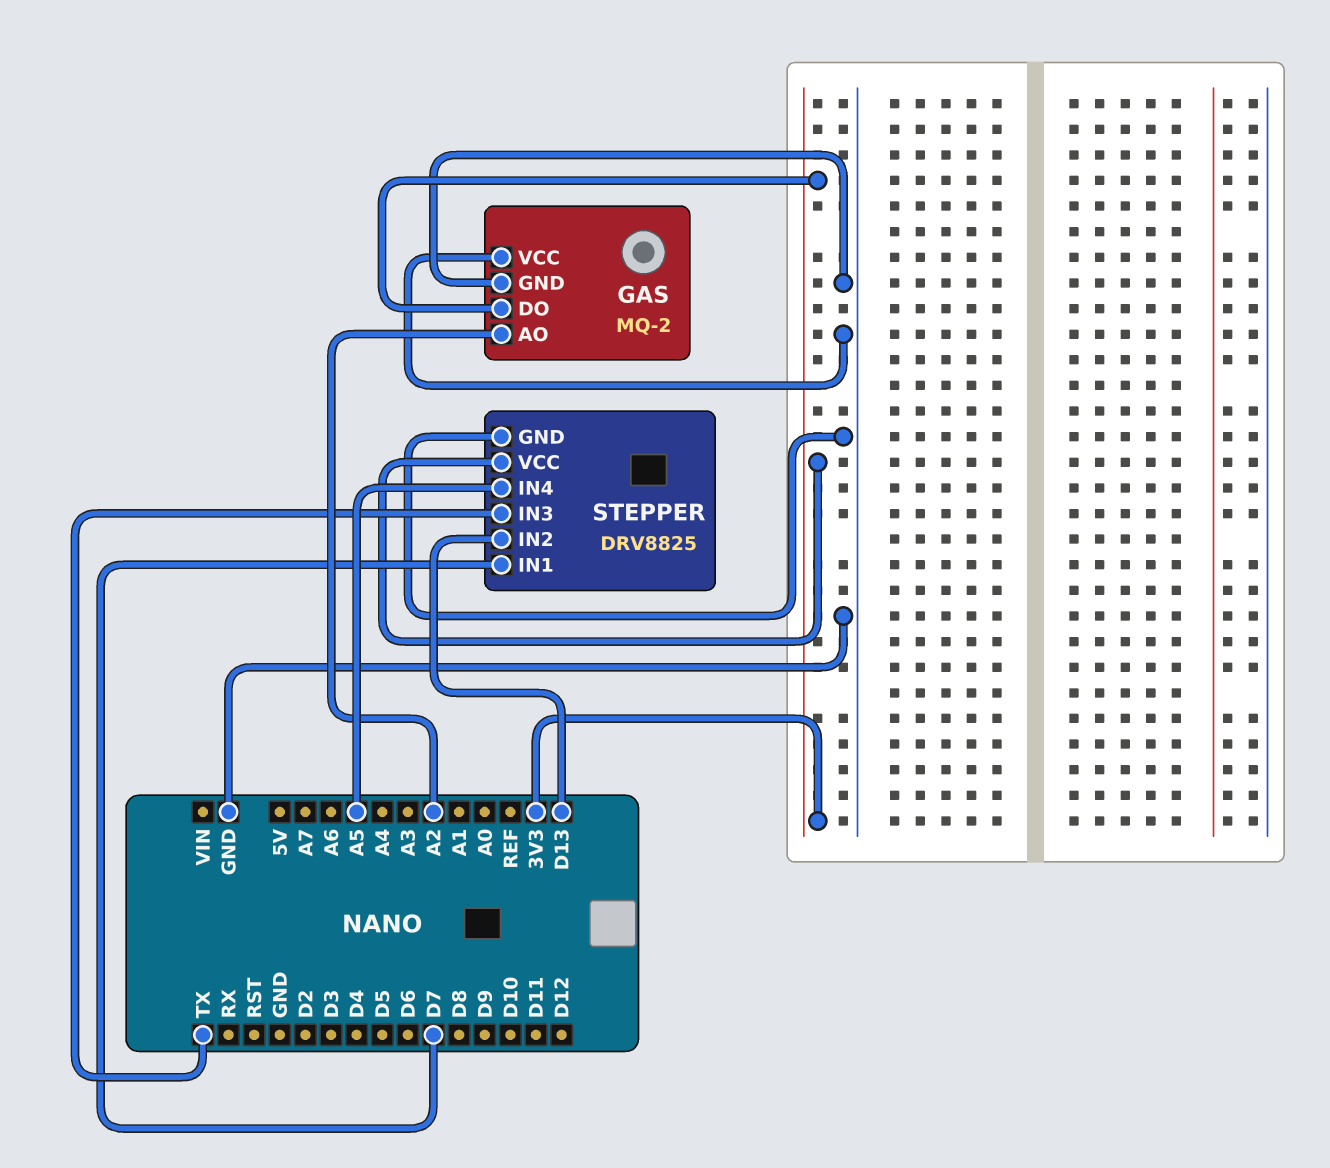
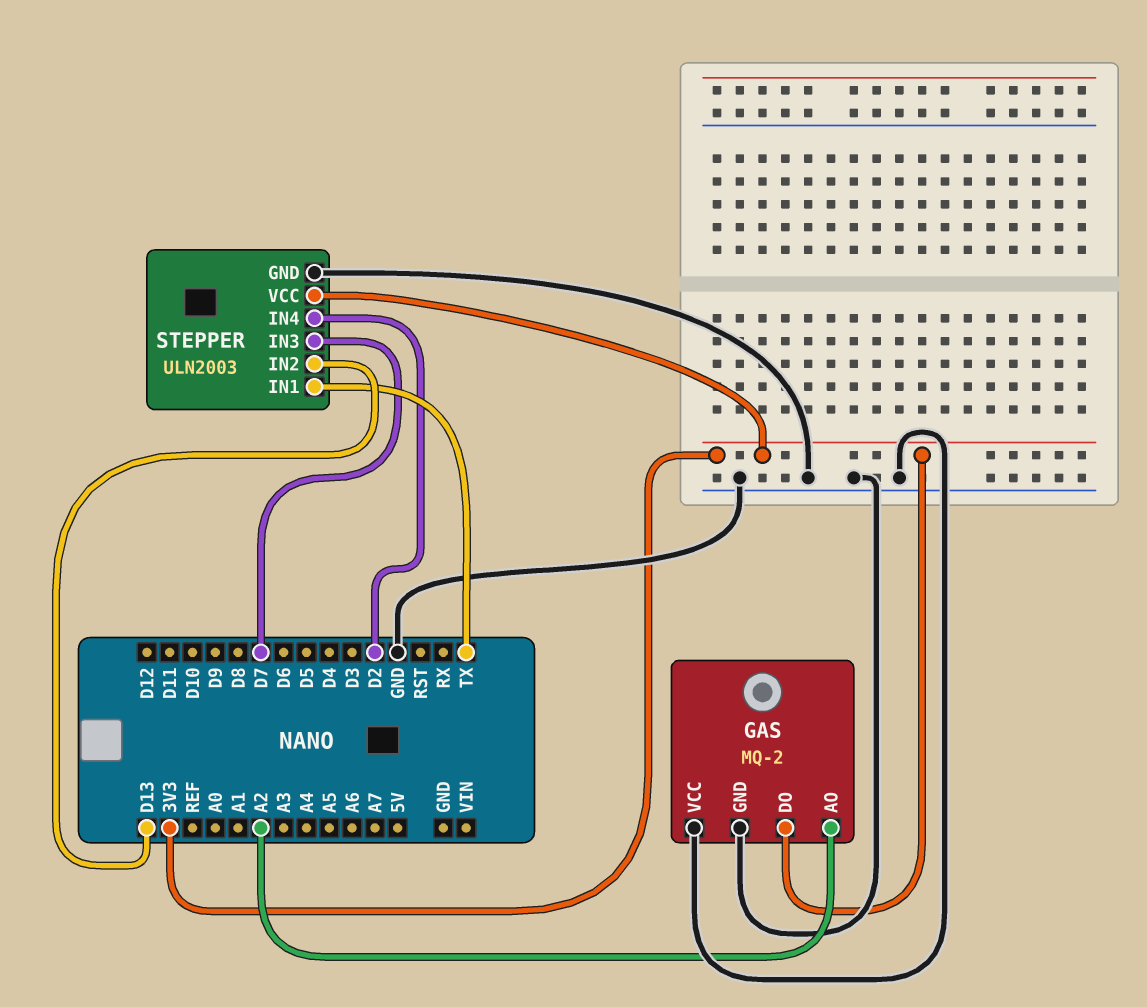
STEPPER: DRV8825 -> ULN2003
STEPPER pin IN1: D7 -> TX
STEPPER pin IN3: TX -> D7
STEPPER pin IN4: A5 -> D2

